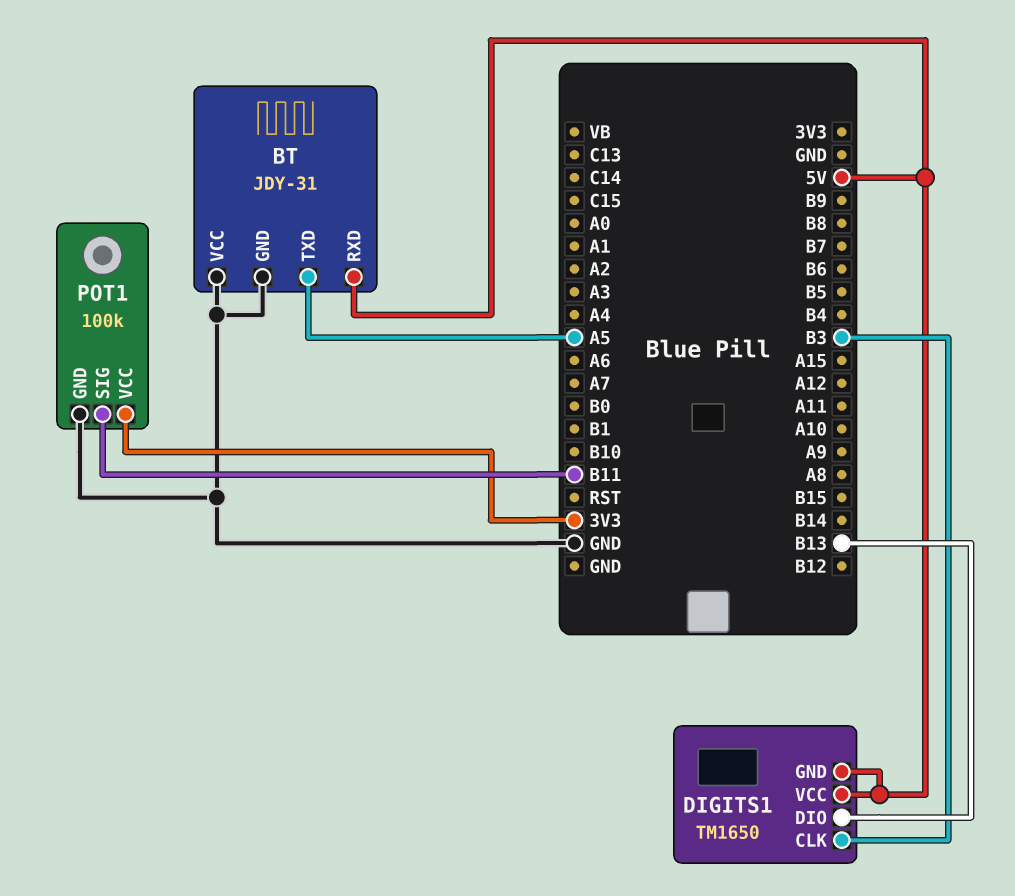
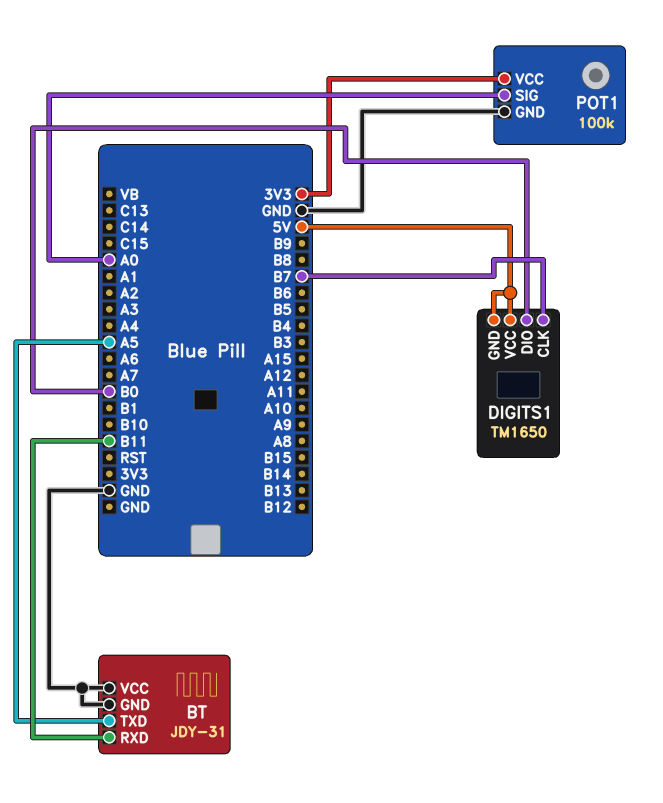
BT pin RXD: 5V -> B11
DIGITS1 pin CLK: B3 -> B7
DIGITS1 pin DIO: B13 -> B0
POT1 pin SIG: B11 -> A0

